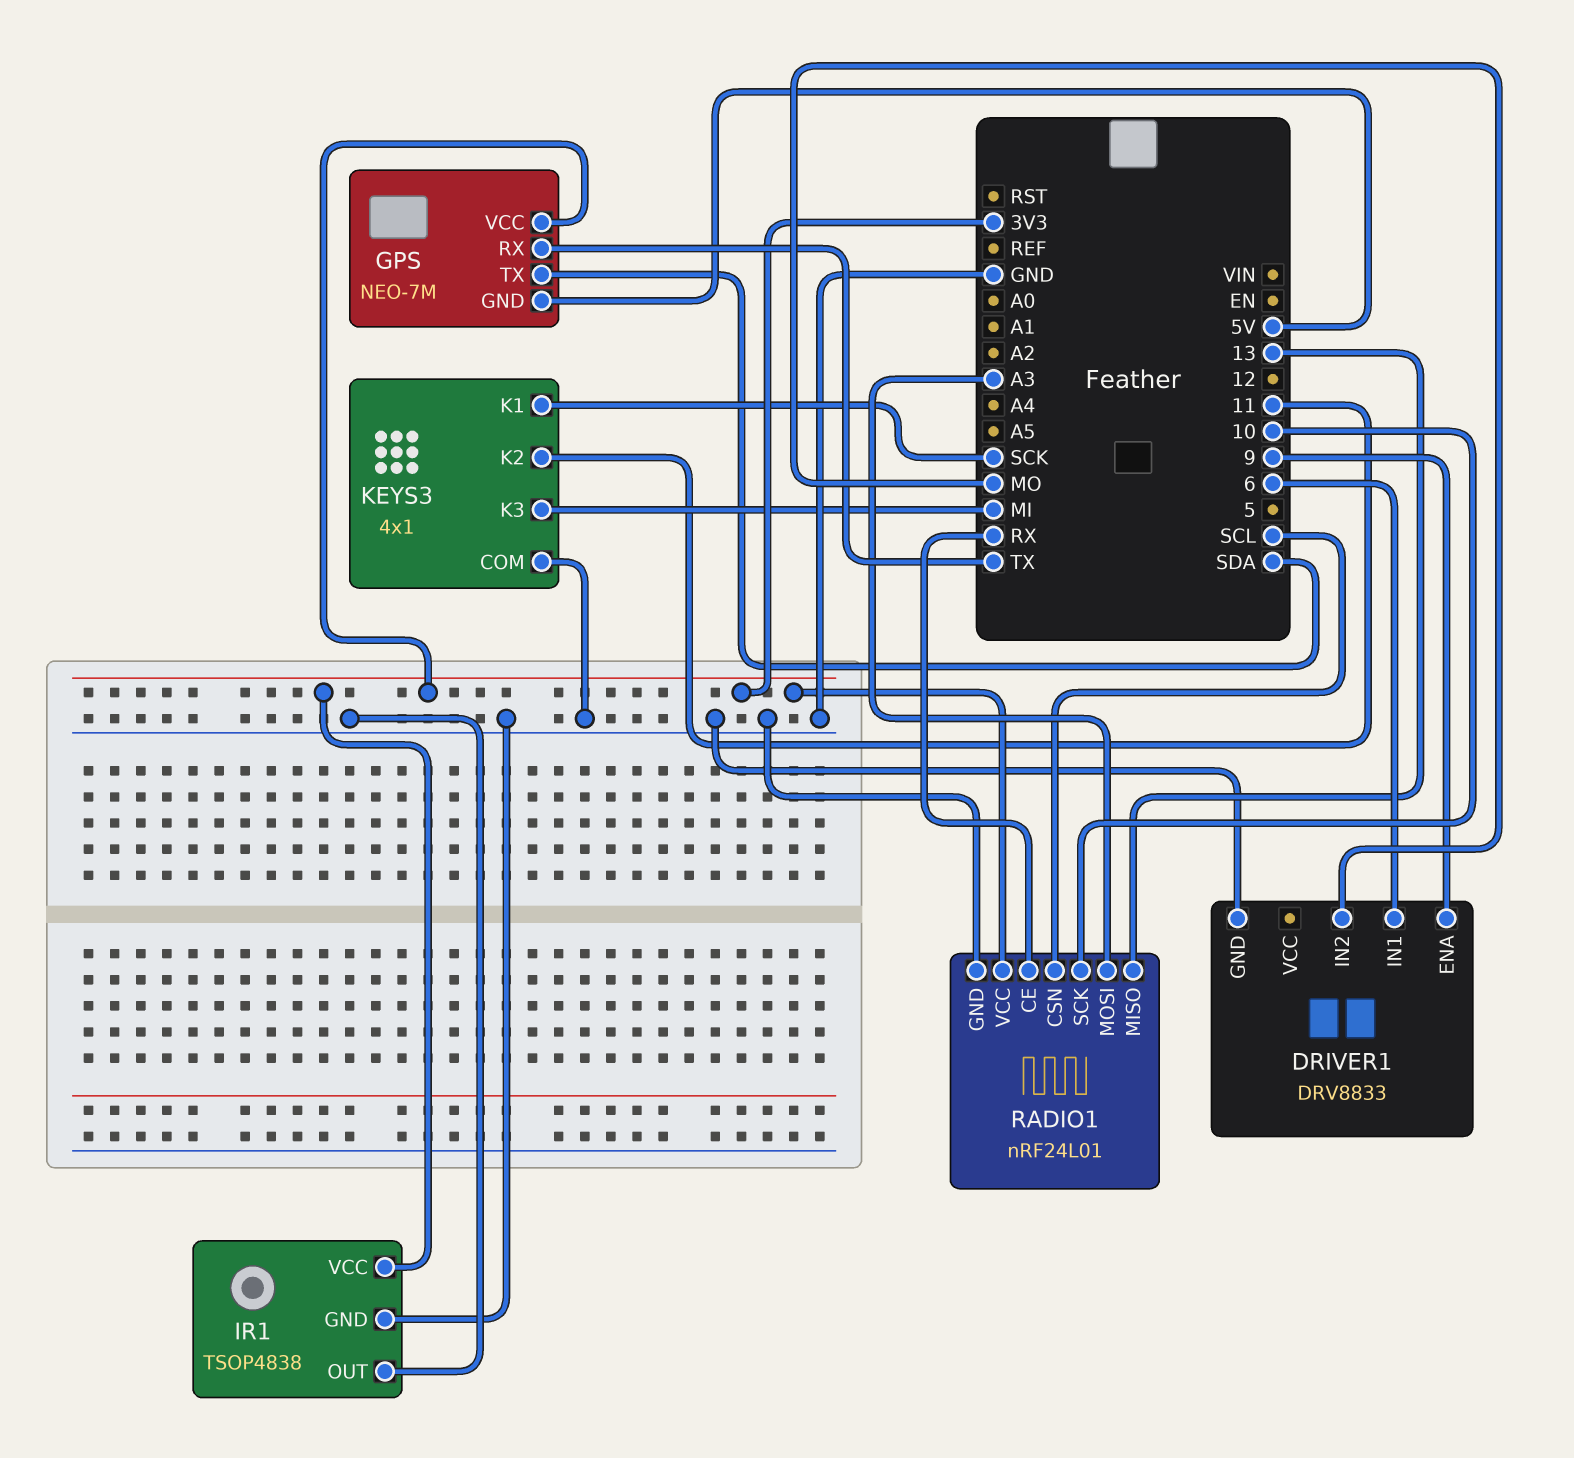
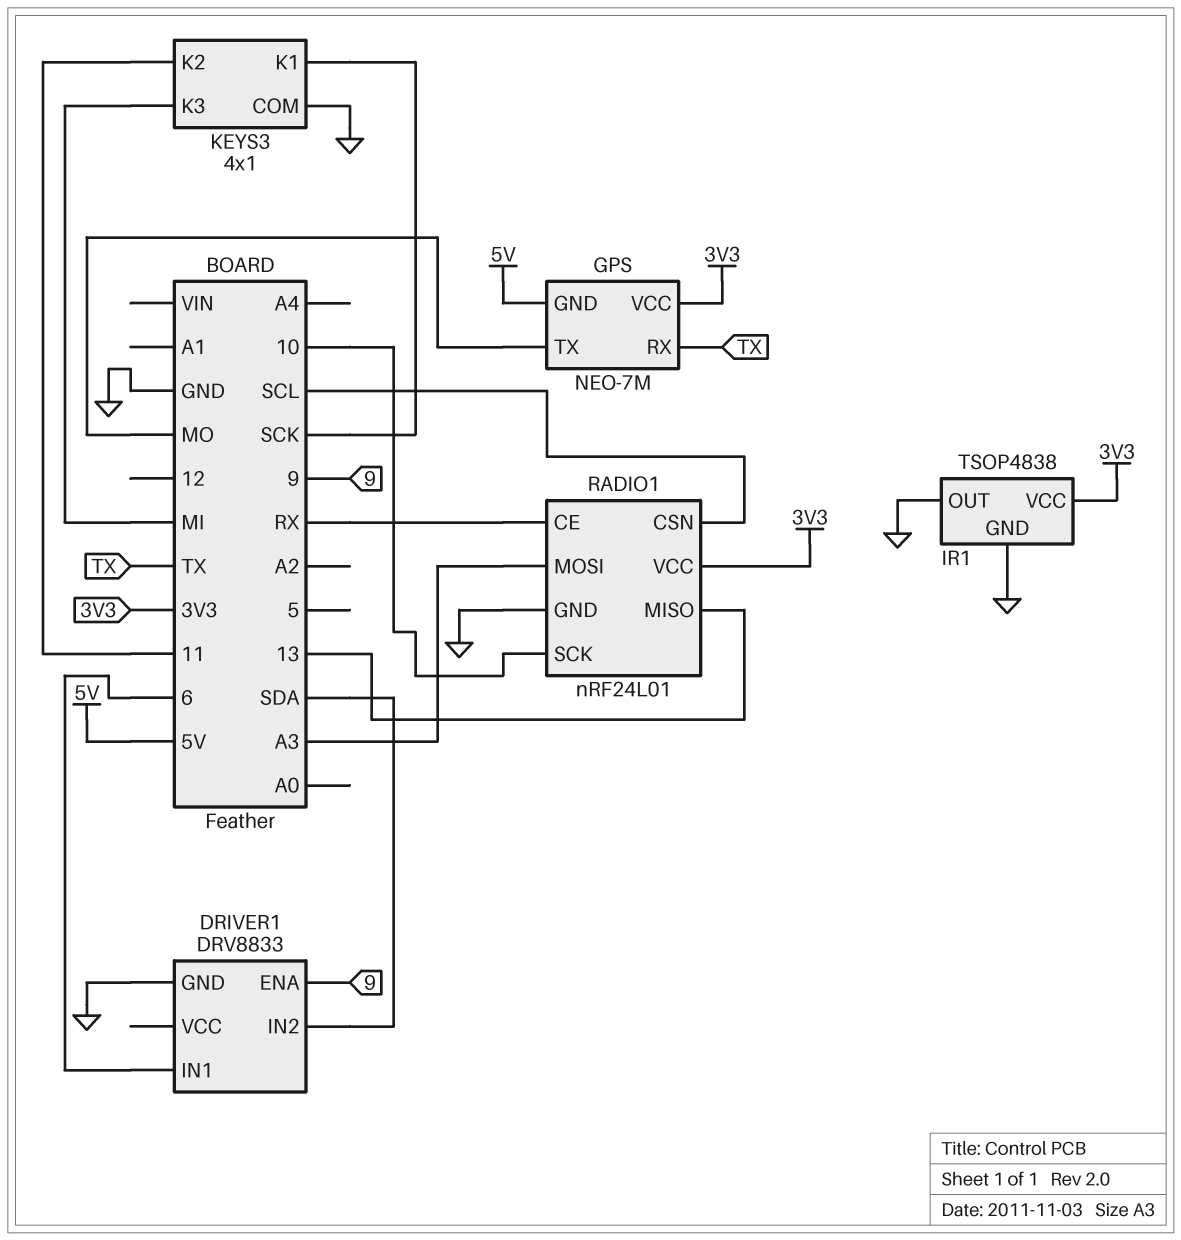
DRIVER1 pin IN2: MO -> SDA
GPS pin TX: SDA -> MO

